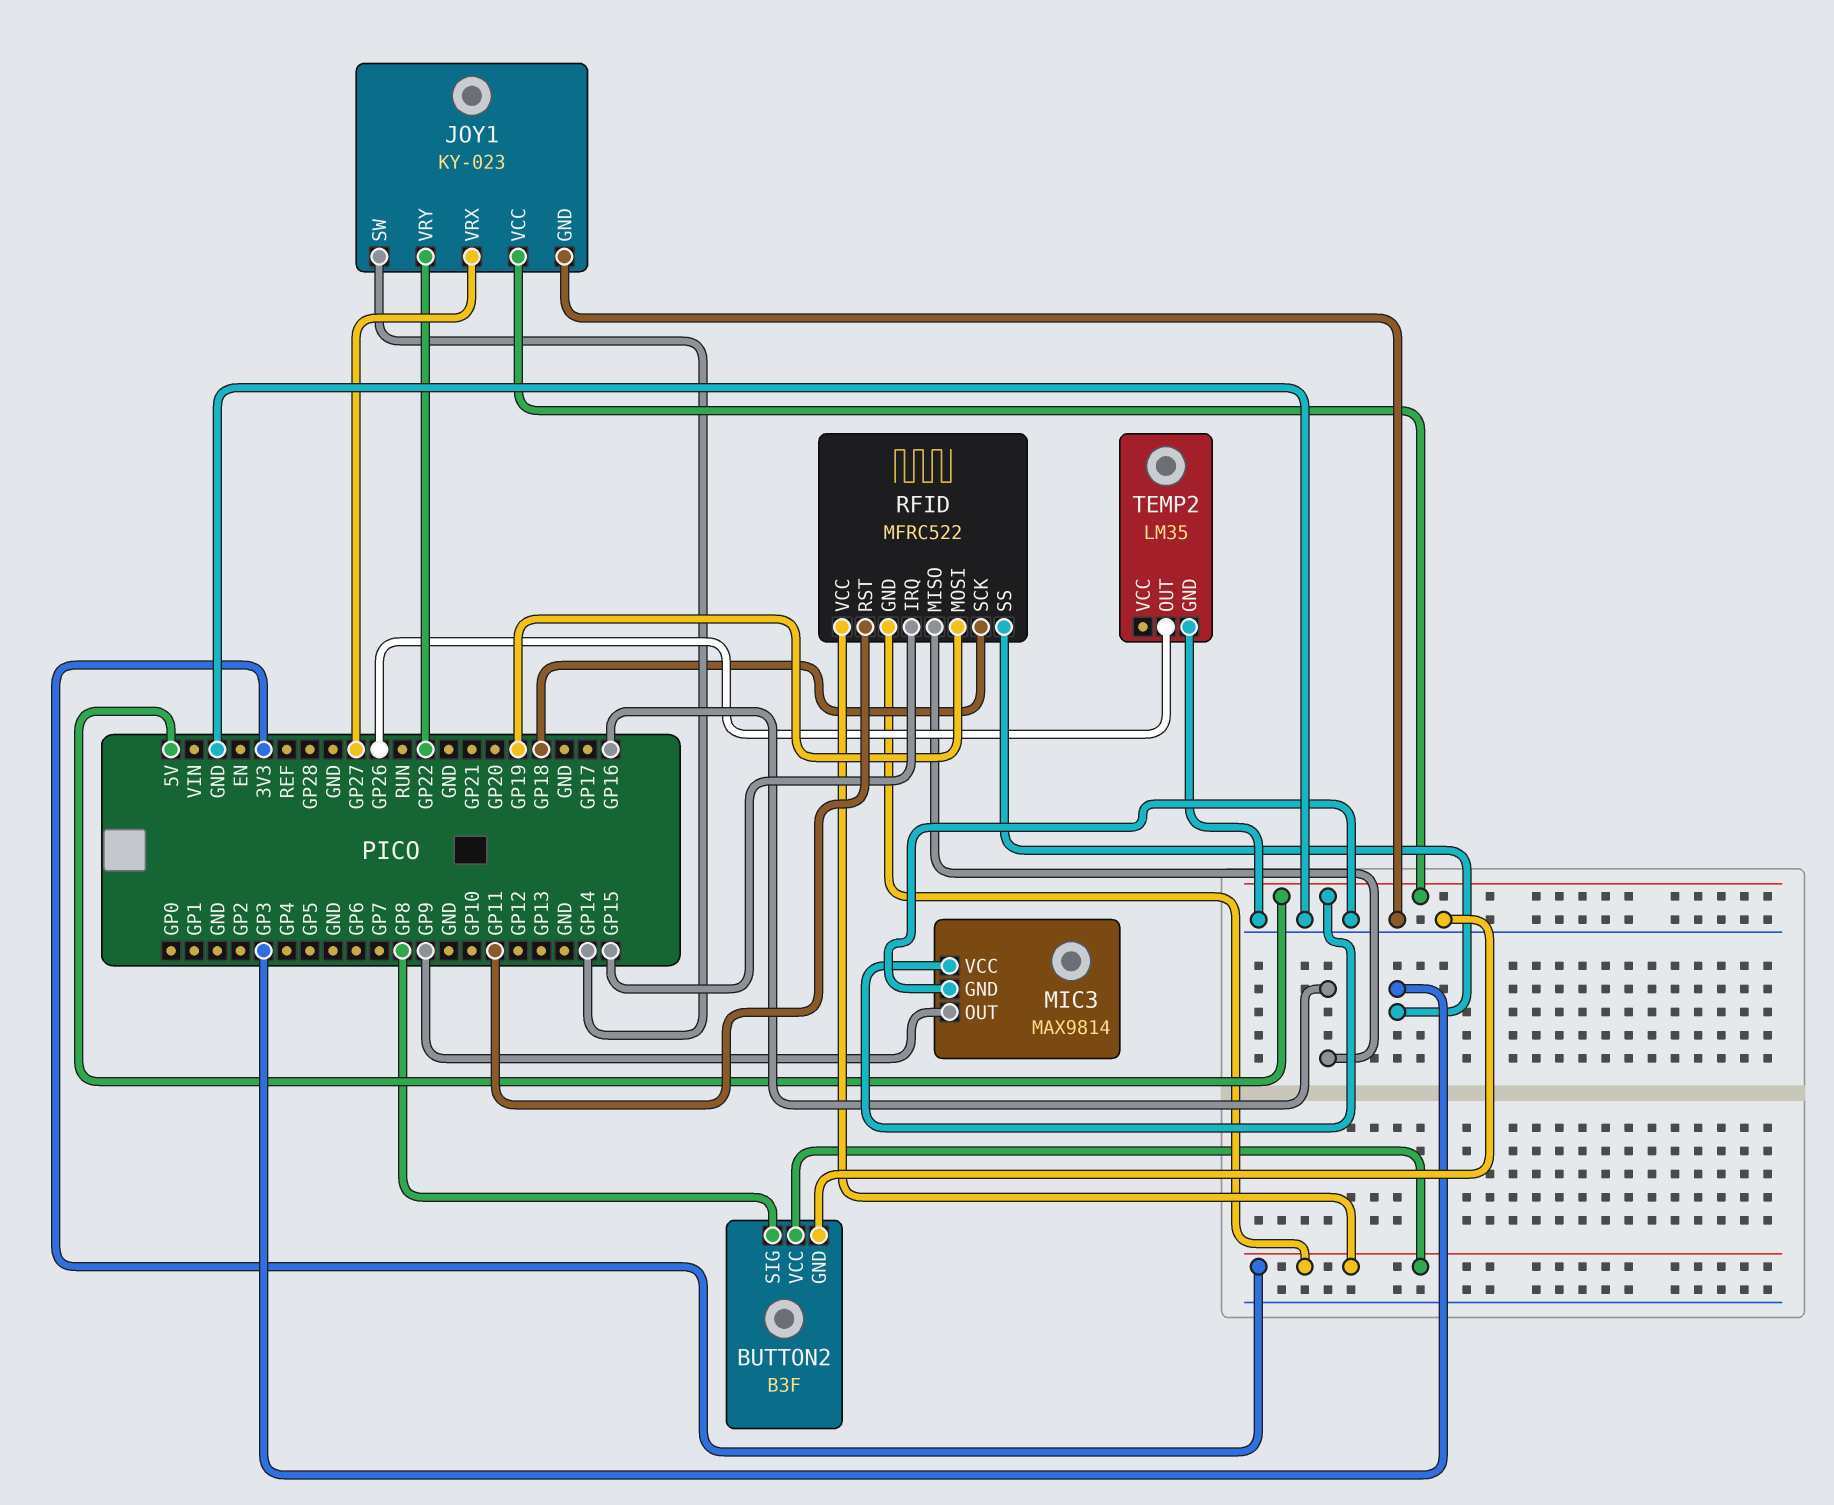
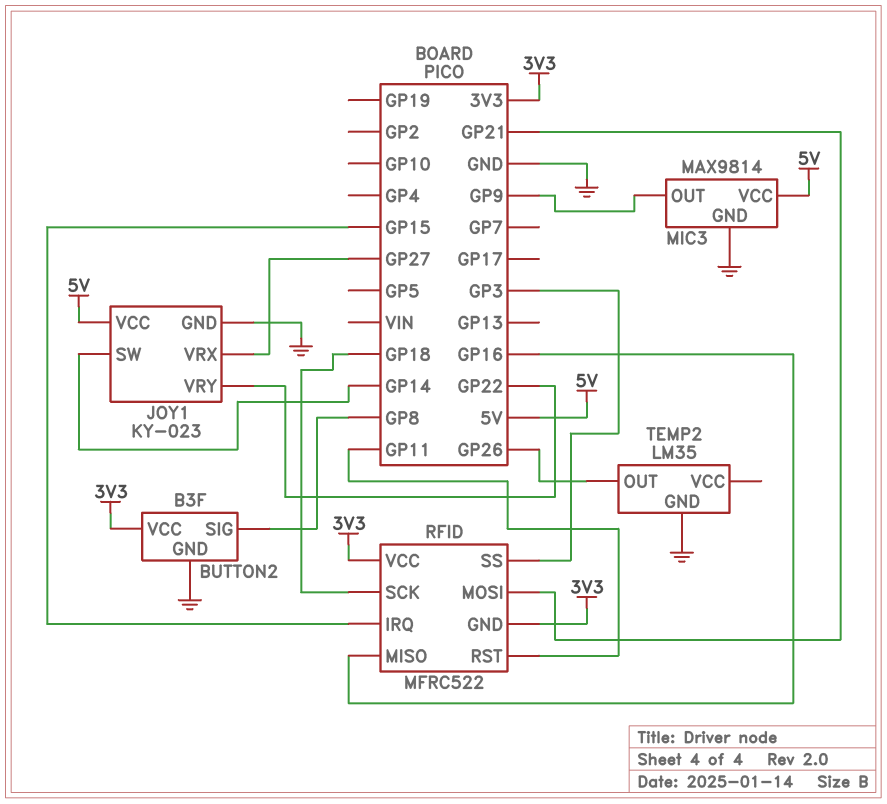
RFID pin MOSI: GP19 -> GP21

